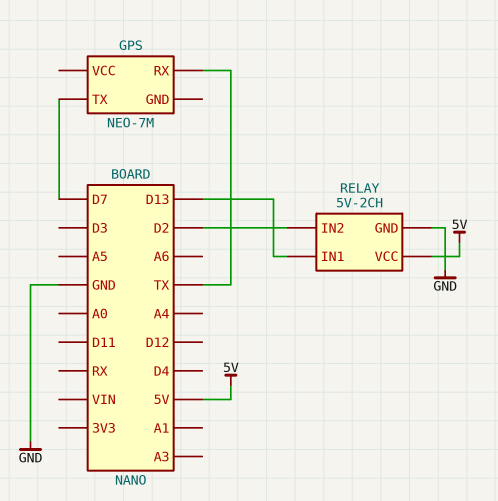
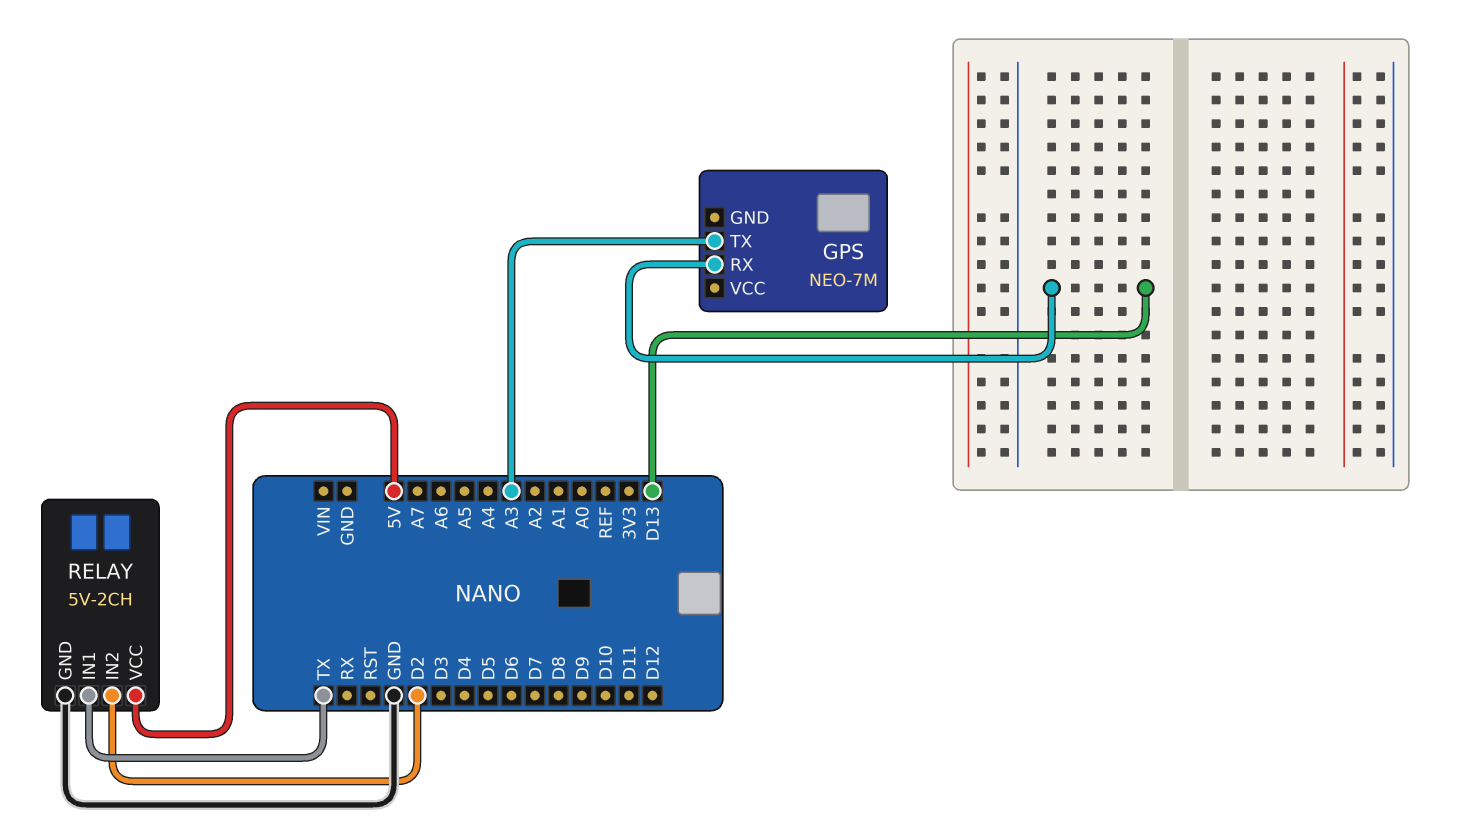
GPS pin RX: TX -> D13
GPS pin TX: D7 -> A3
RELAY pin IN1: D13 -> TX

